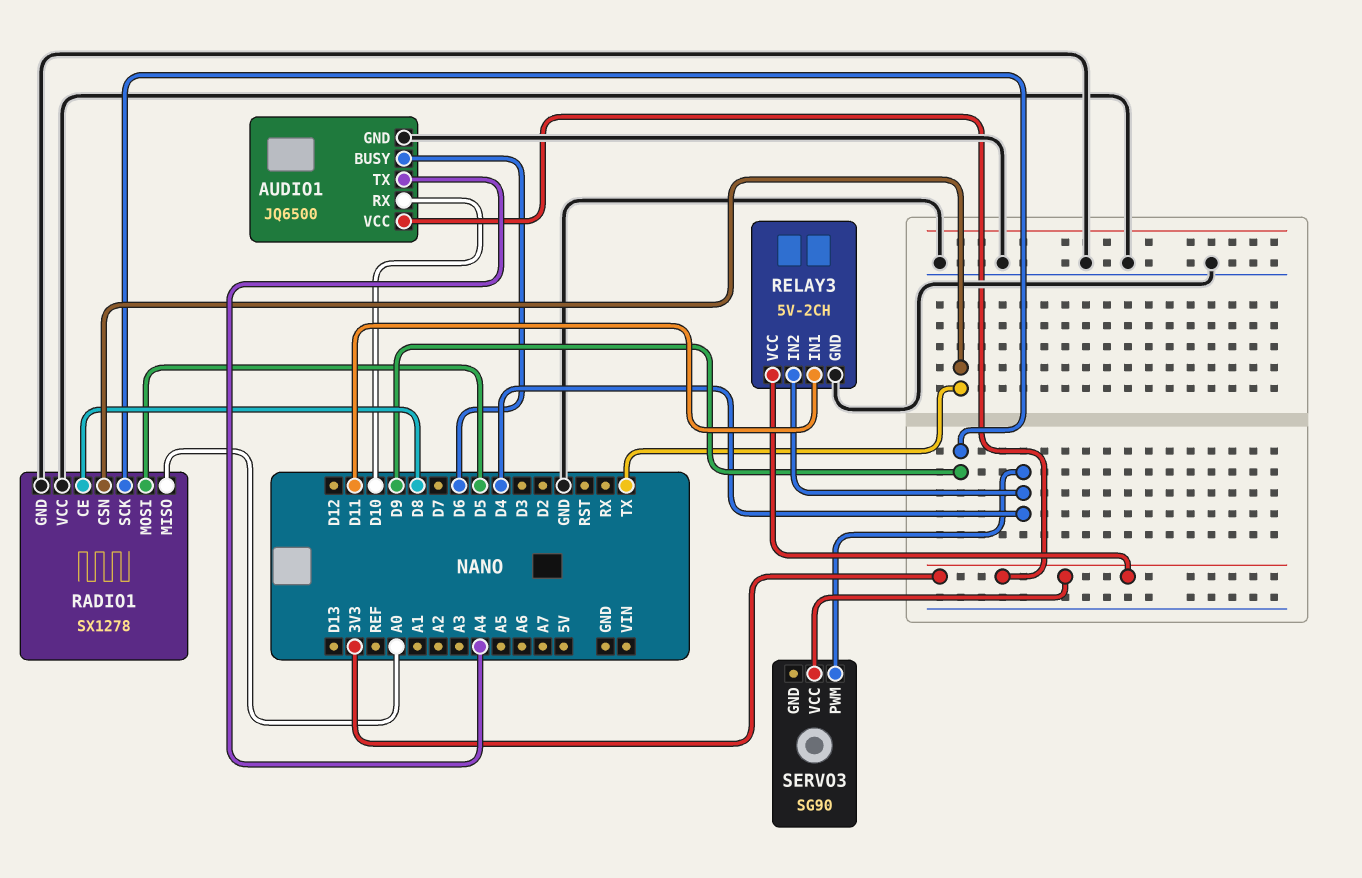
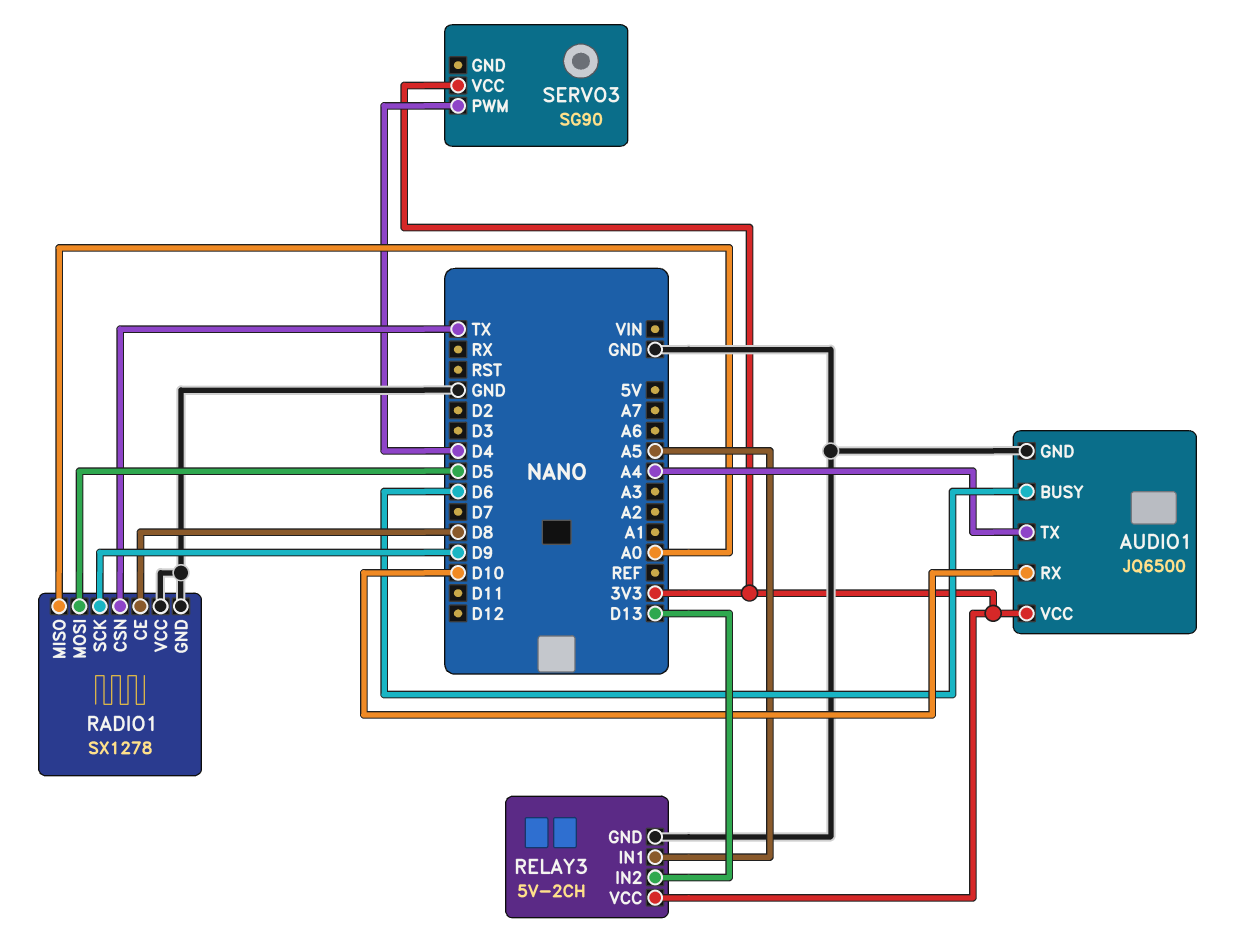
RELAY3 pin IN1: D11 -> A5
RELAY3 pin IN2: D4 -> D13

